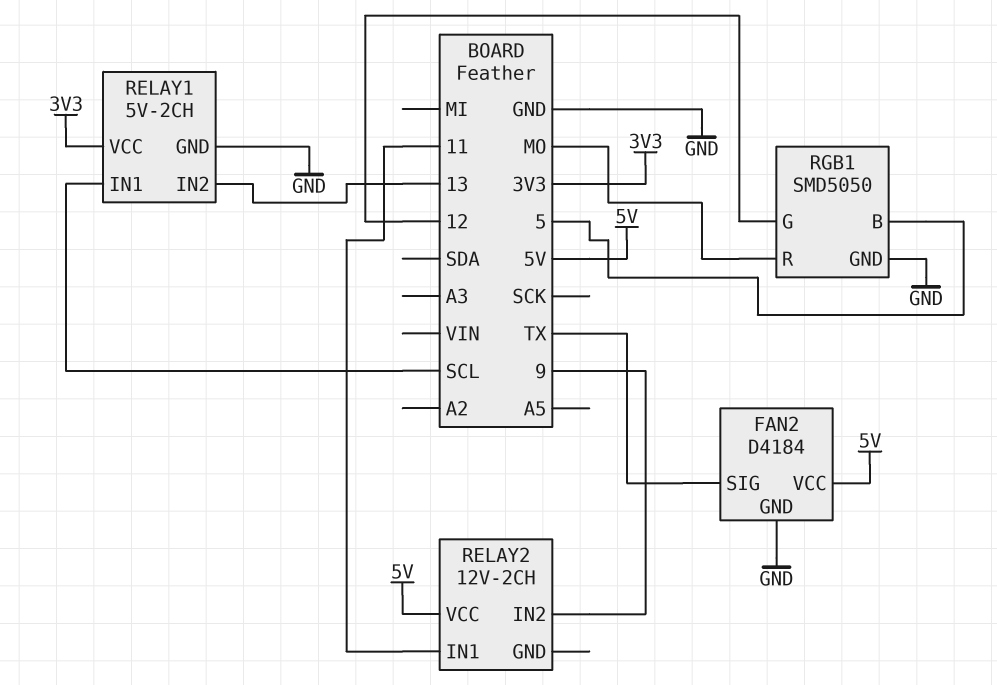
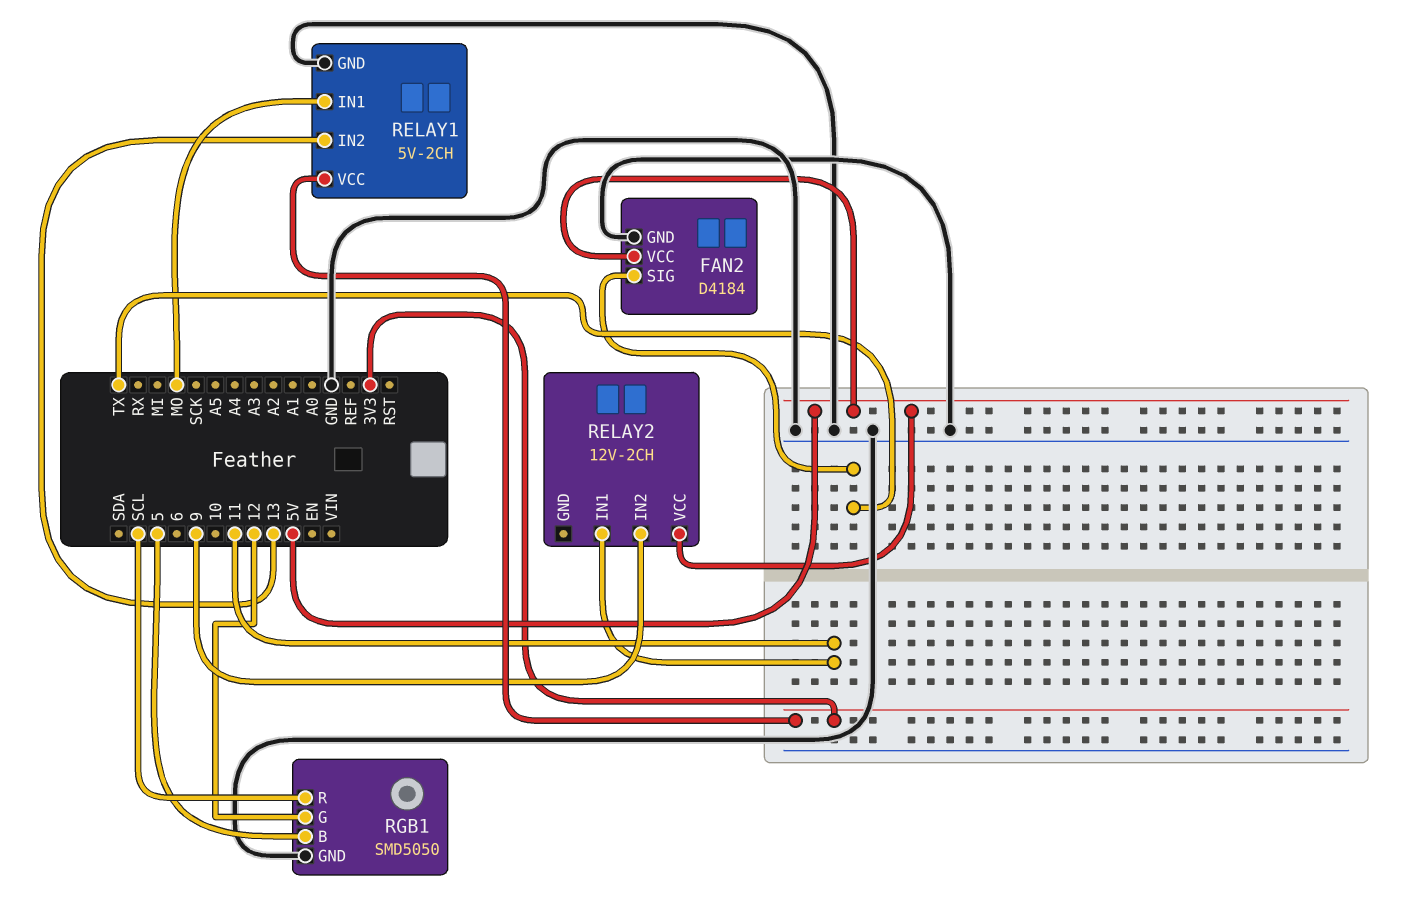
RELAY1 pin IN1: SCL -> MO
RGB1 pin R: MO -> SCL

